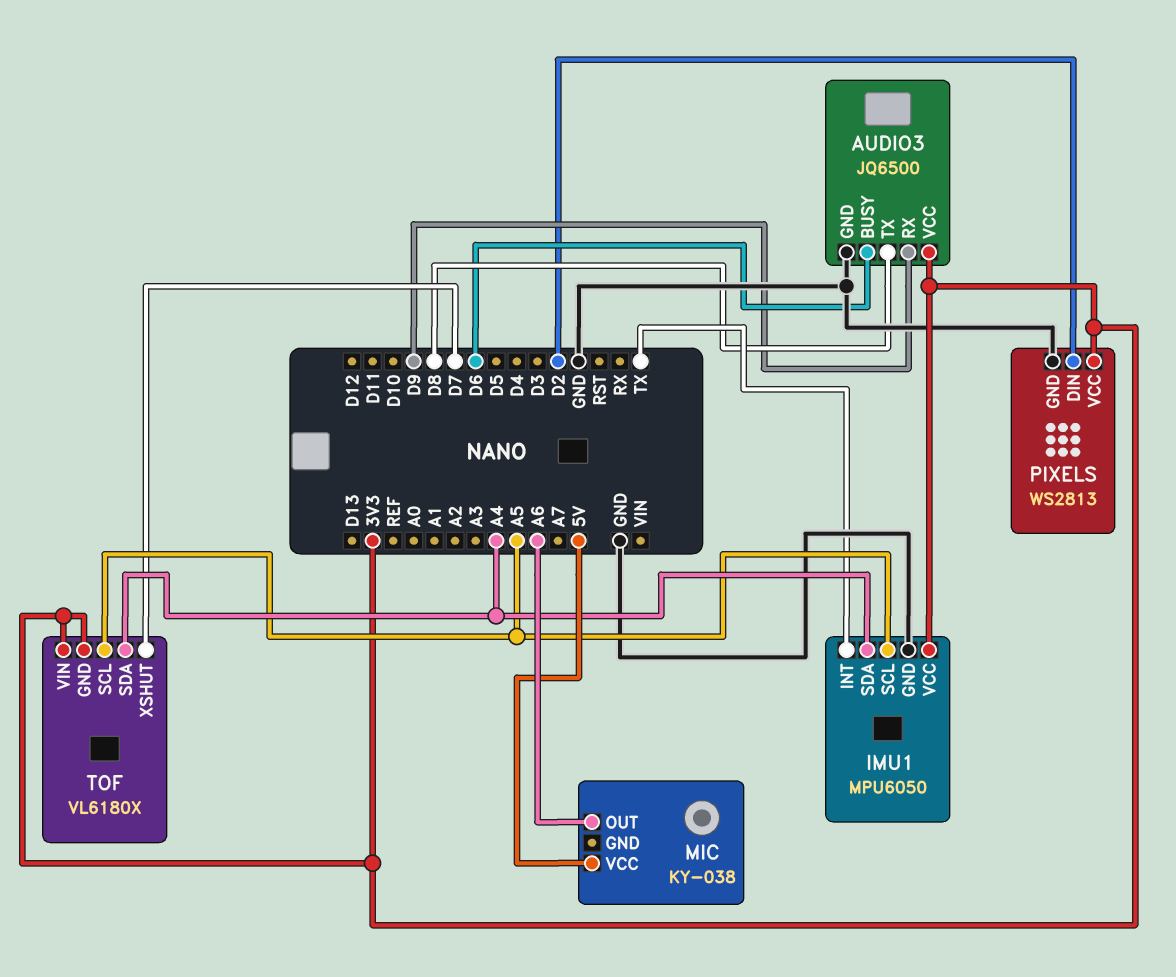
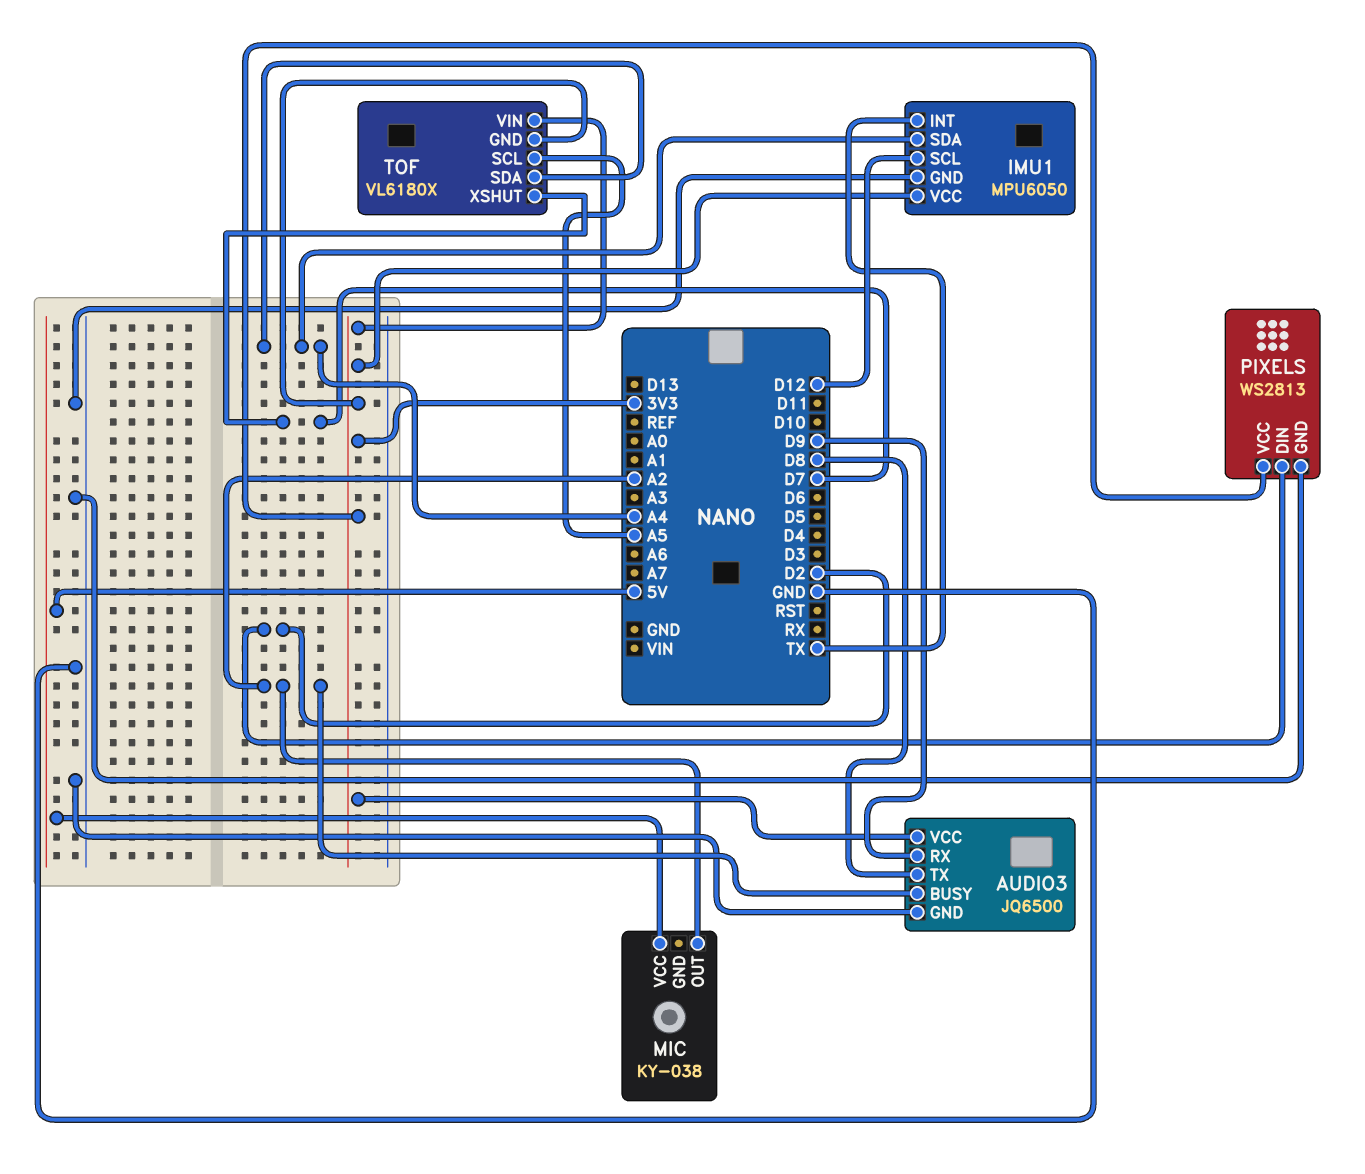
AUDIO3 pin BUSY: D6 -> A2
IMU1 pin SCL: A5 -> D12
MIC pin OUT: A6 -> A2

